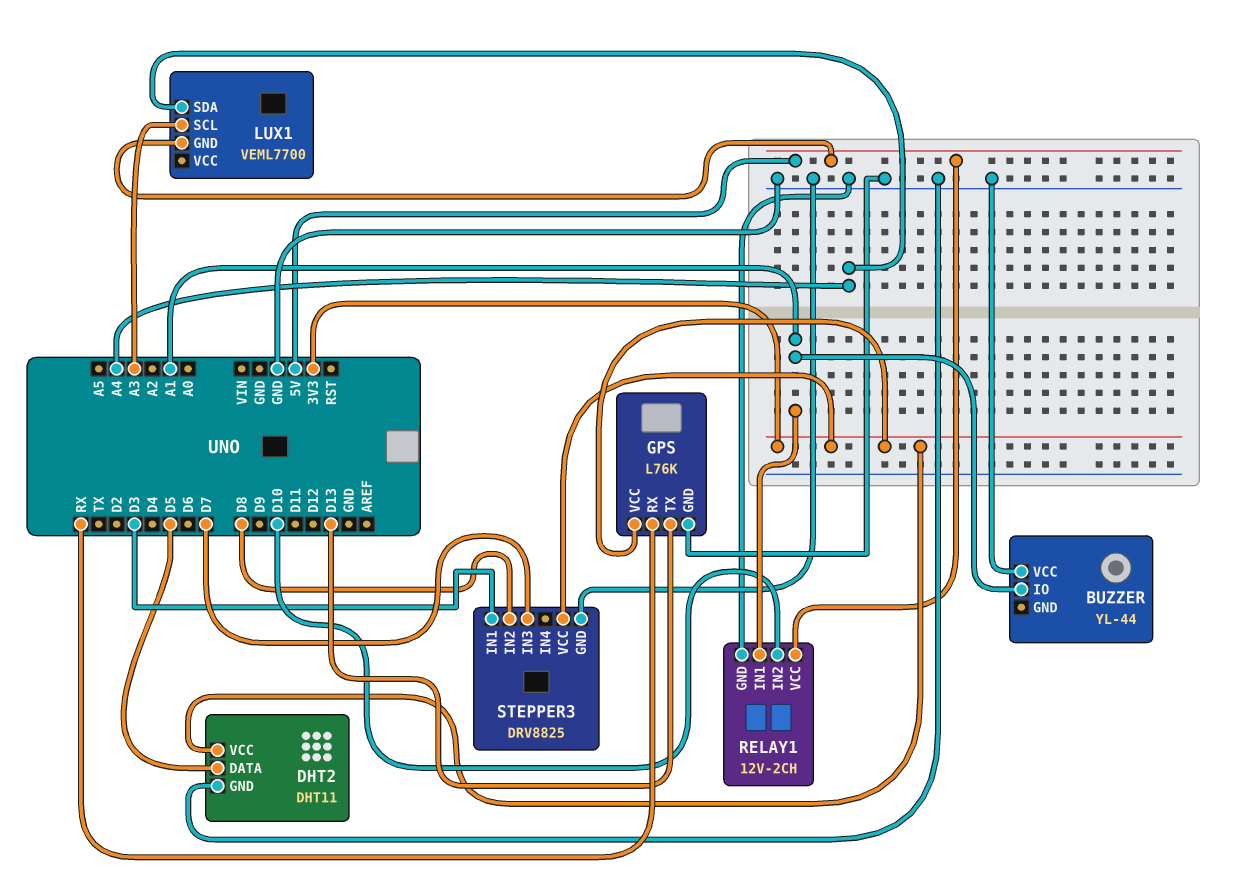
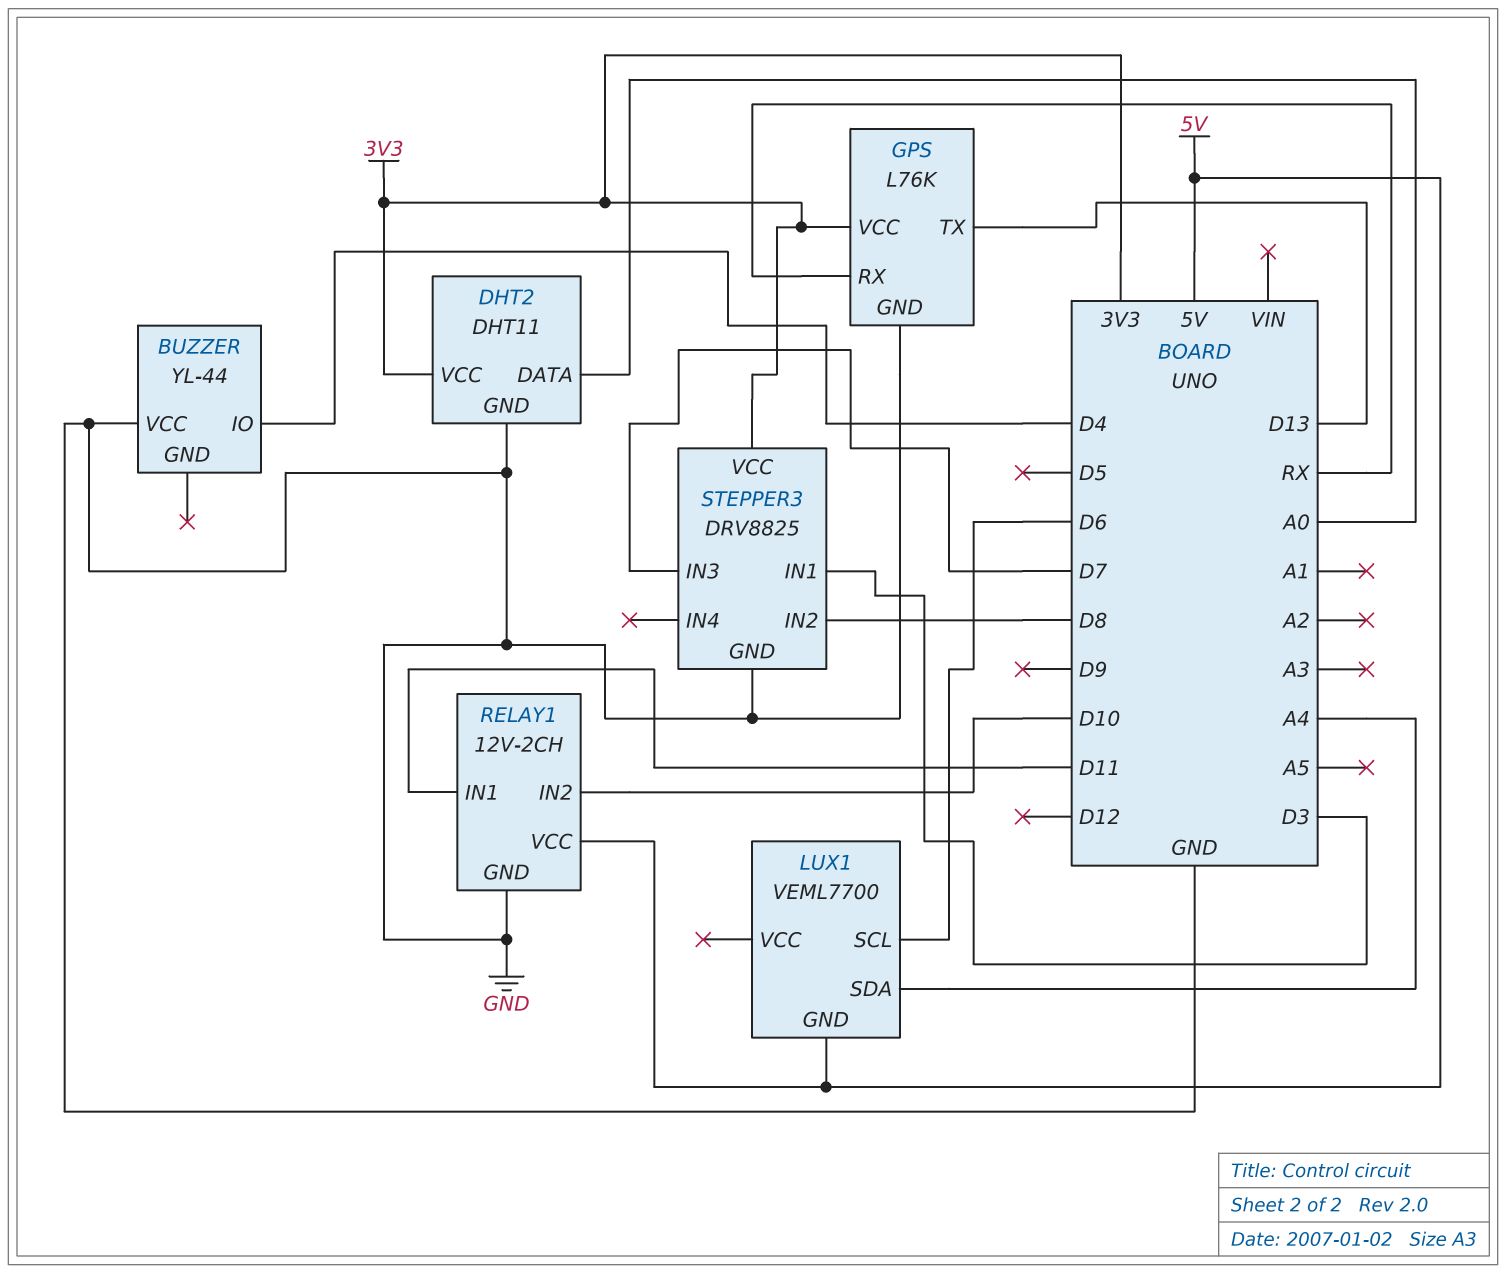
BUZZER pin IO: A1 -> D4
DHT2 pin DATA: D5 -> A0
LUX1 pin SCL: A3 -> D6
RELAY1 pin IN1: A1 -> D11

